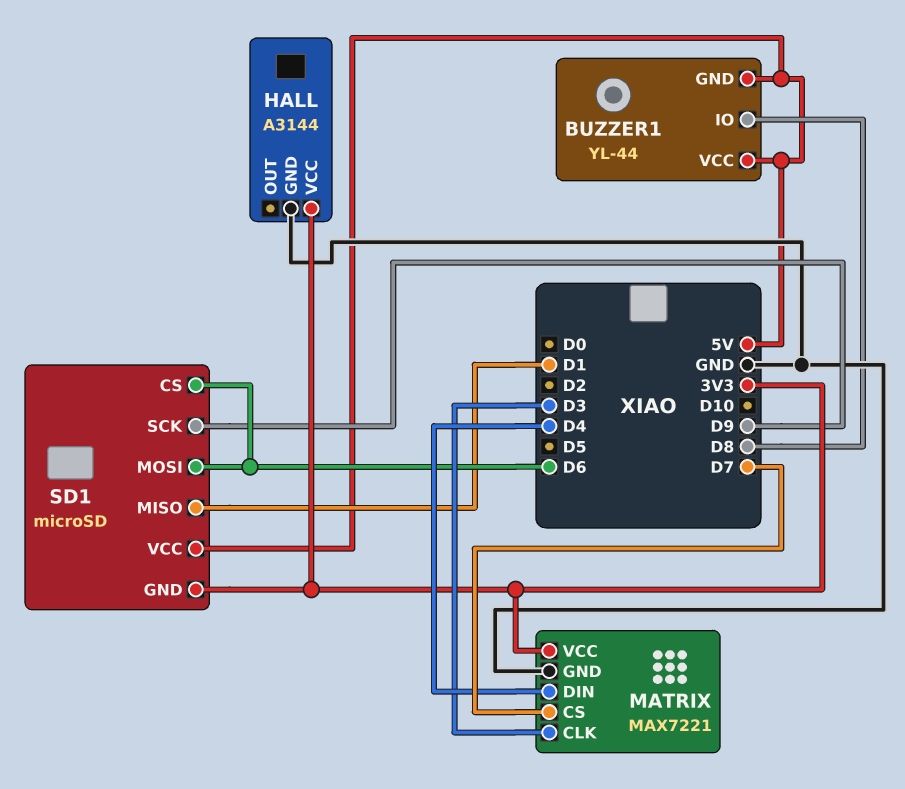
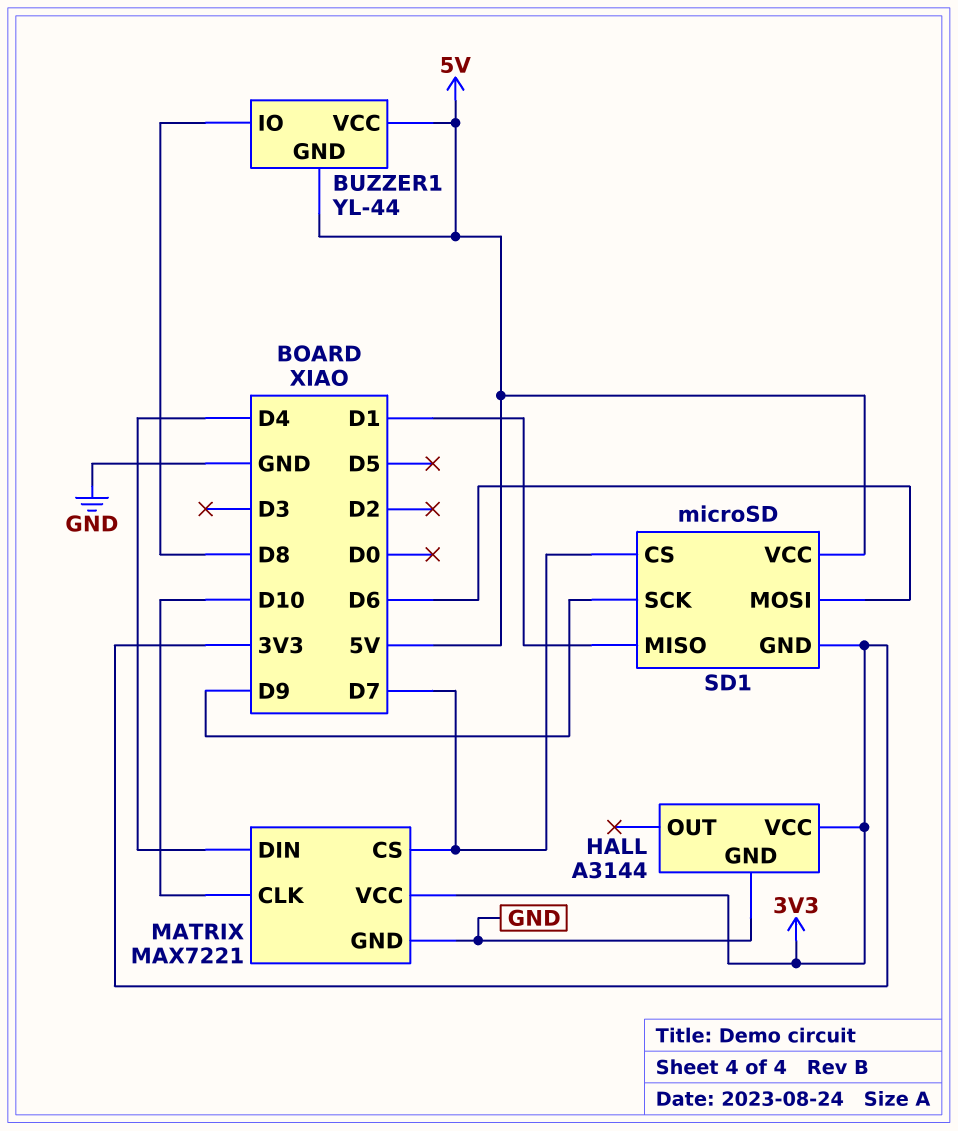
MATRIX pin CLK: D3 -> D10
SD1 pin CS: D6 -> D7

